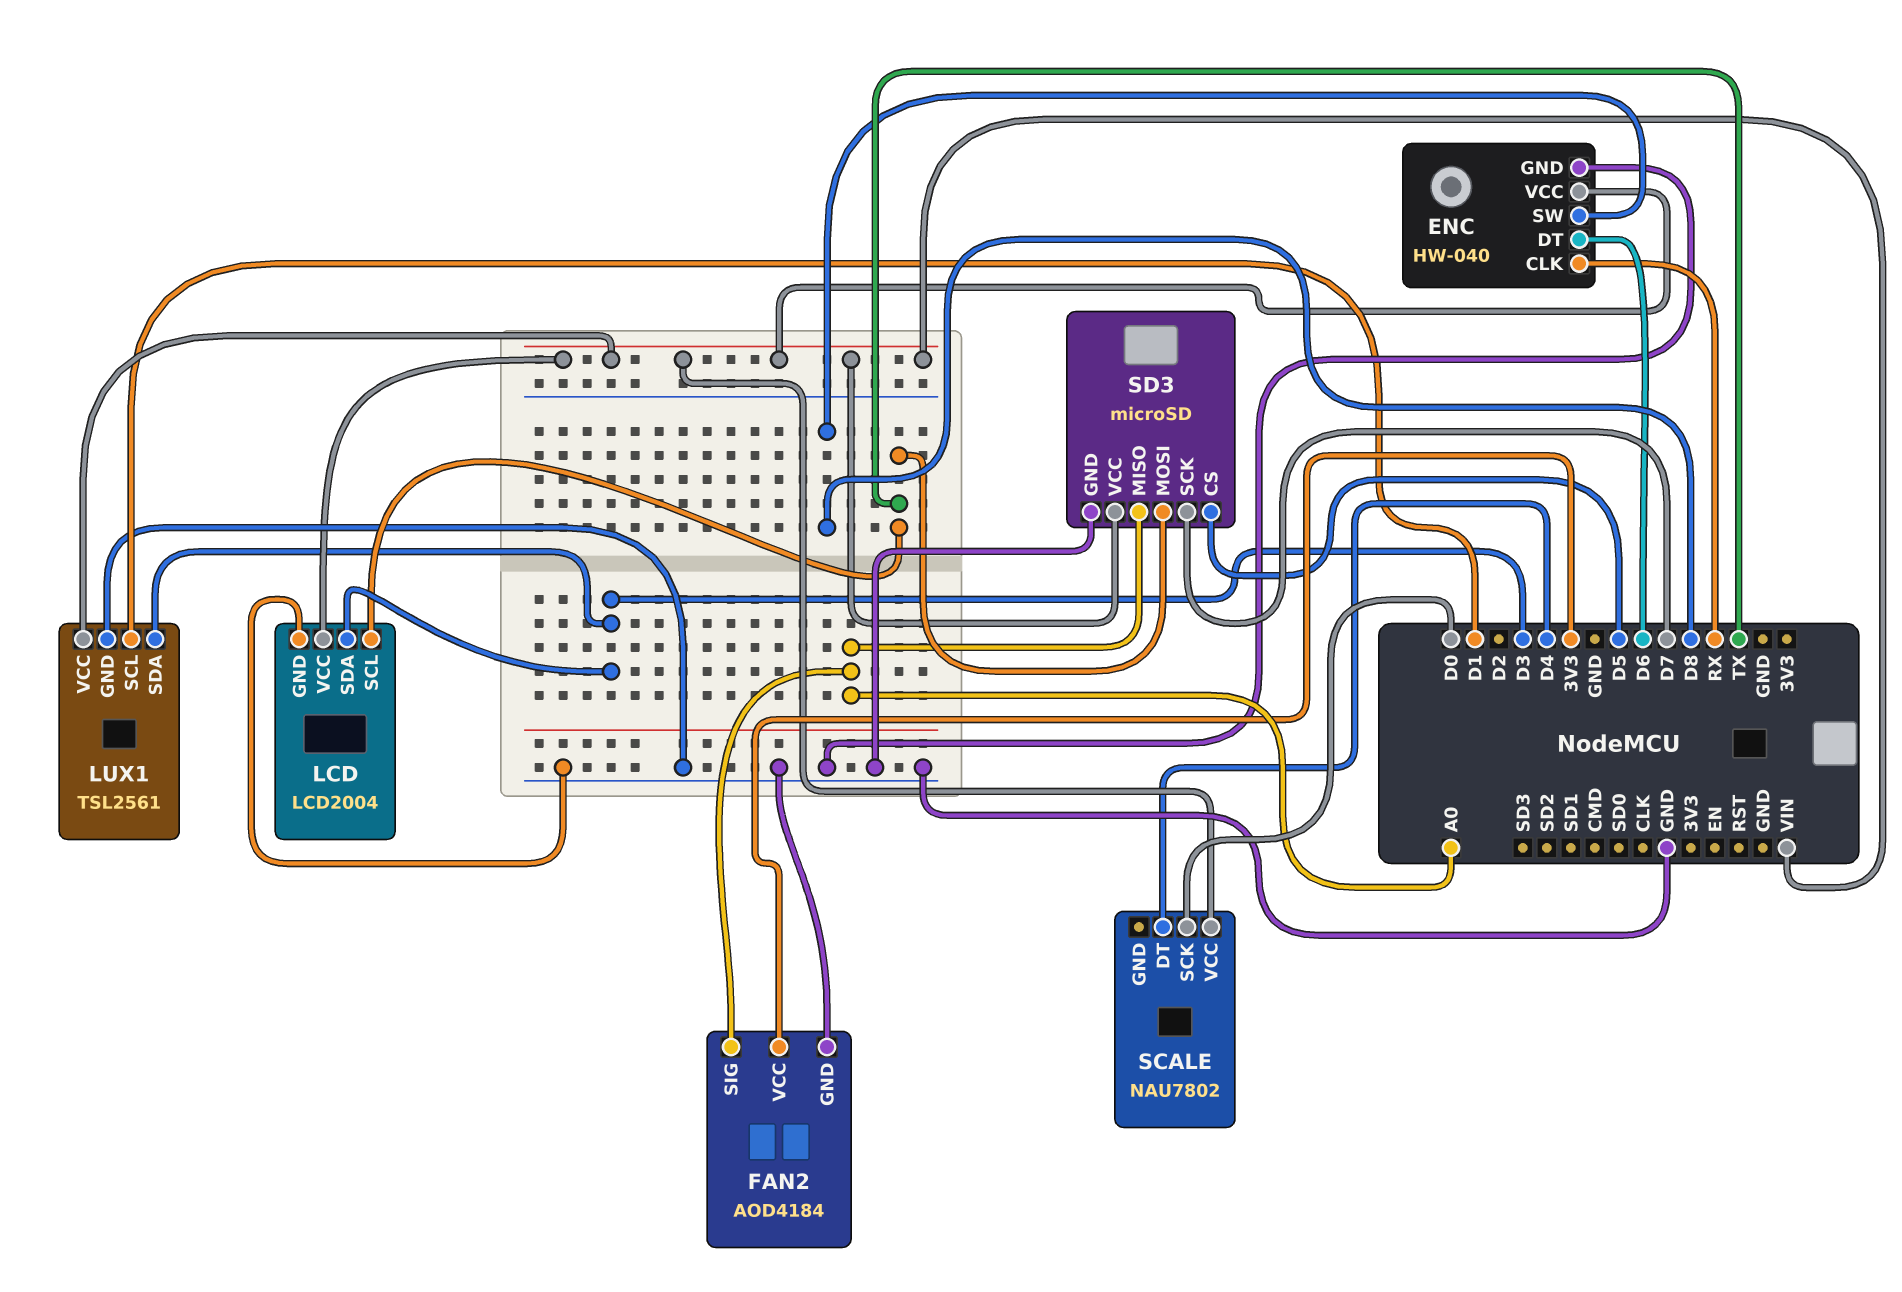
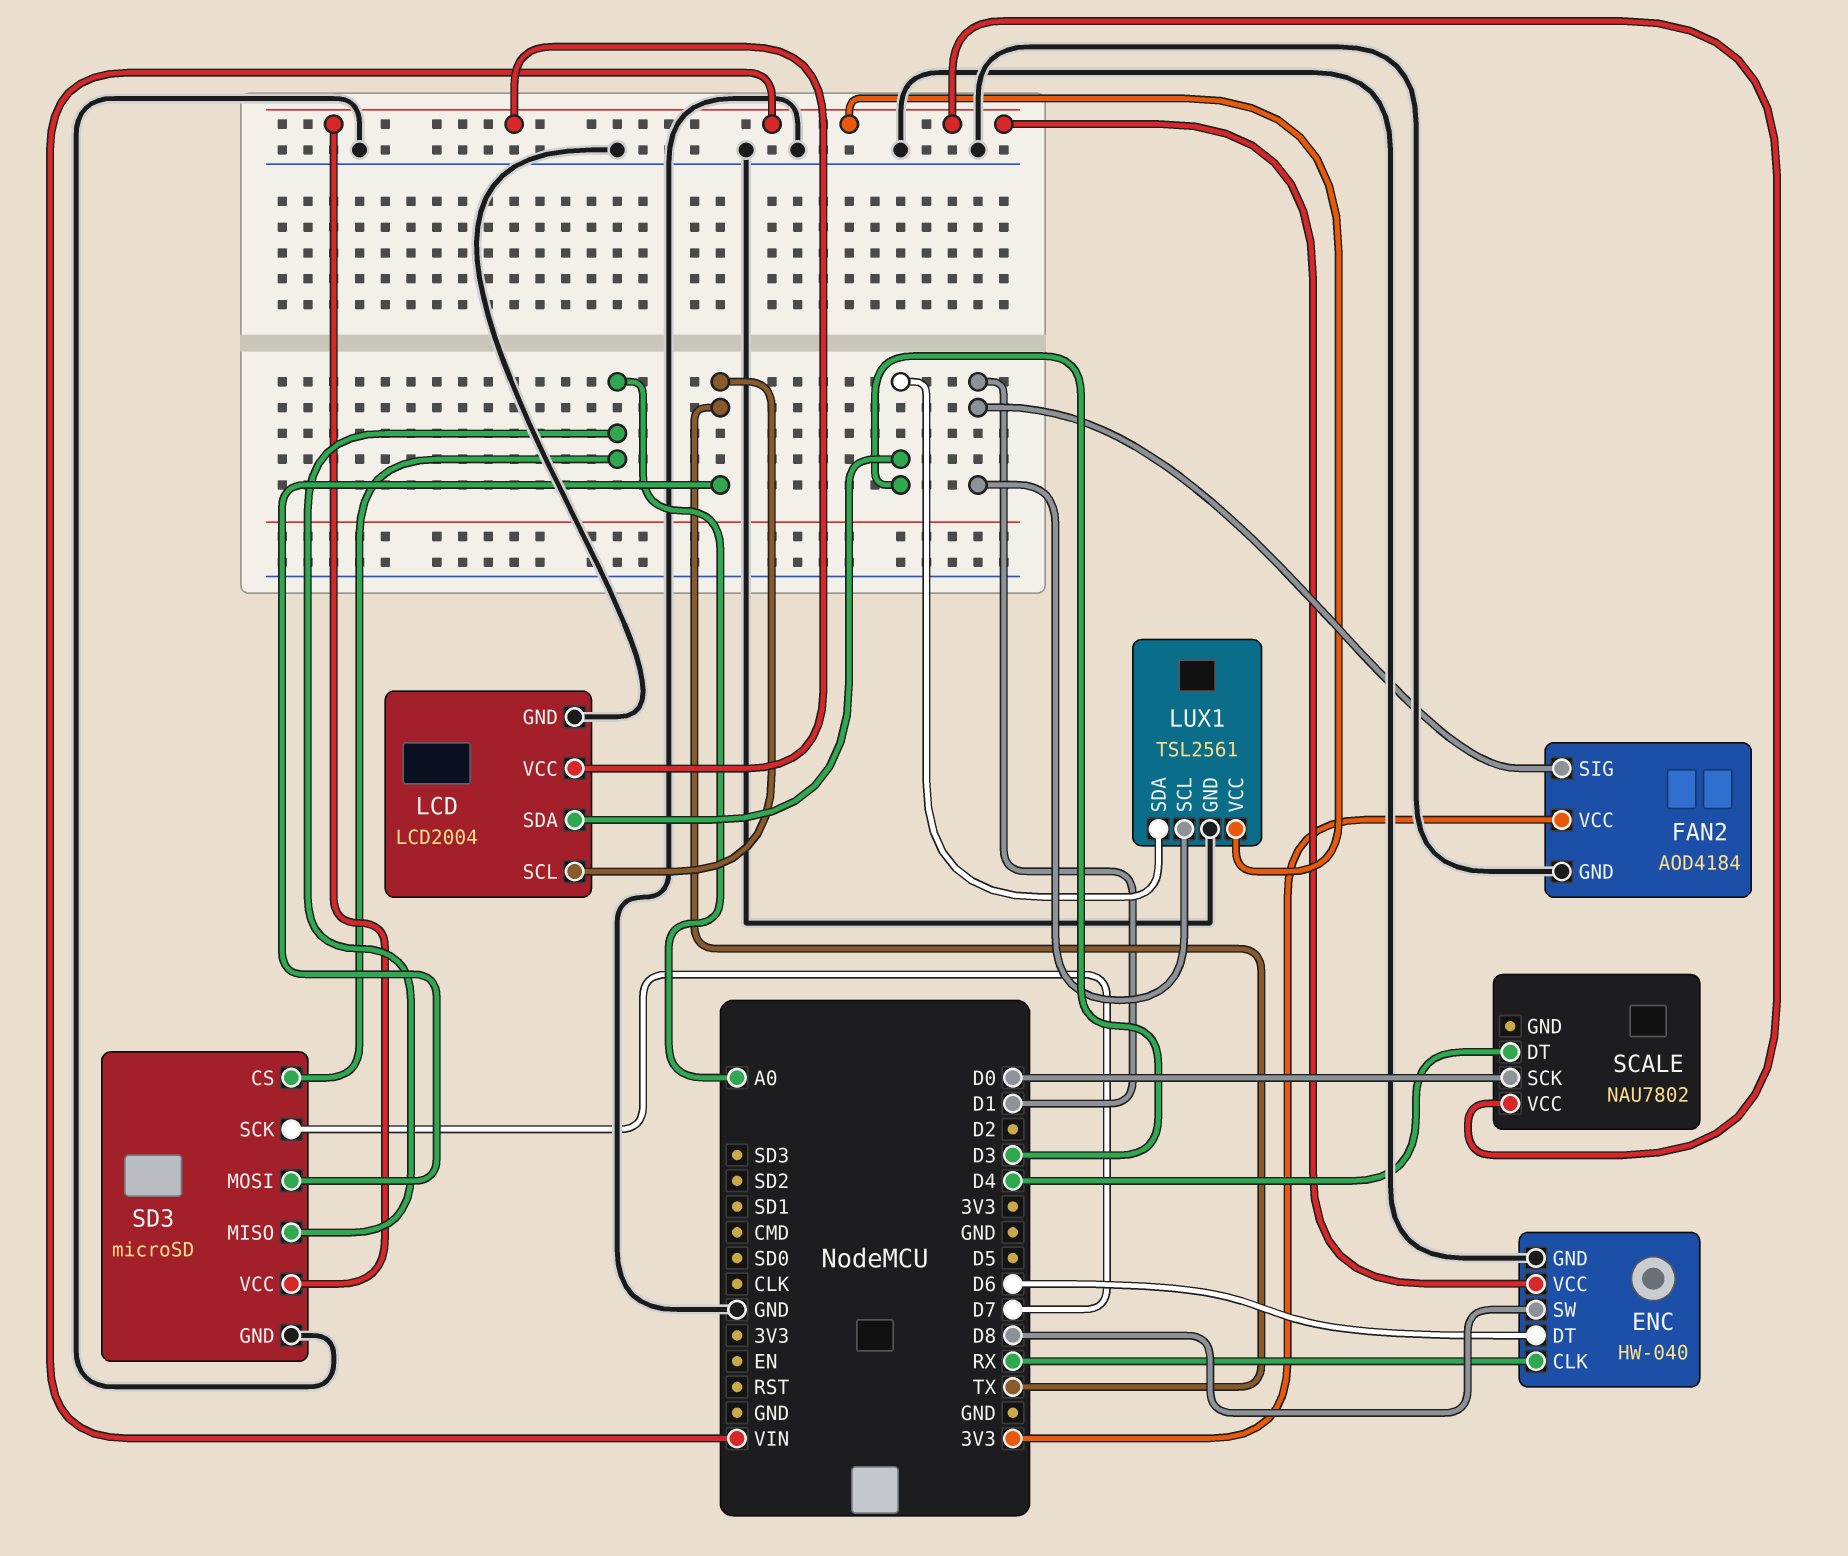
FAN2 pin SIG: A0 -> D1
SD3 pin CS: D5 -> A0

